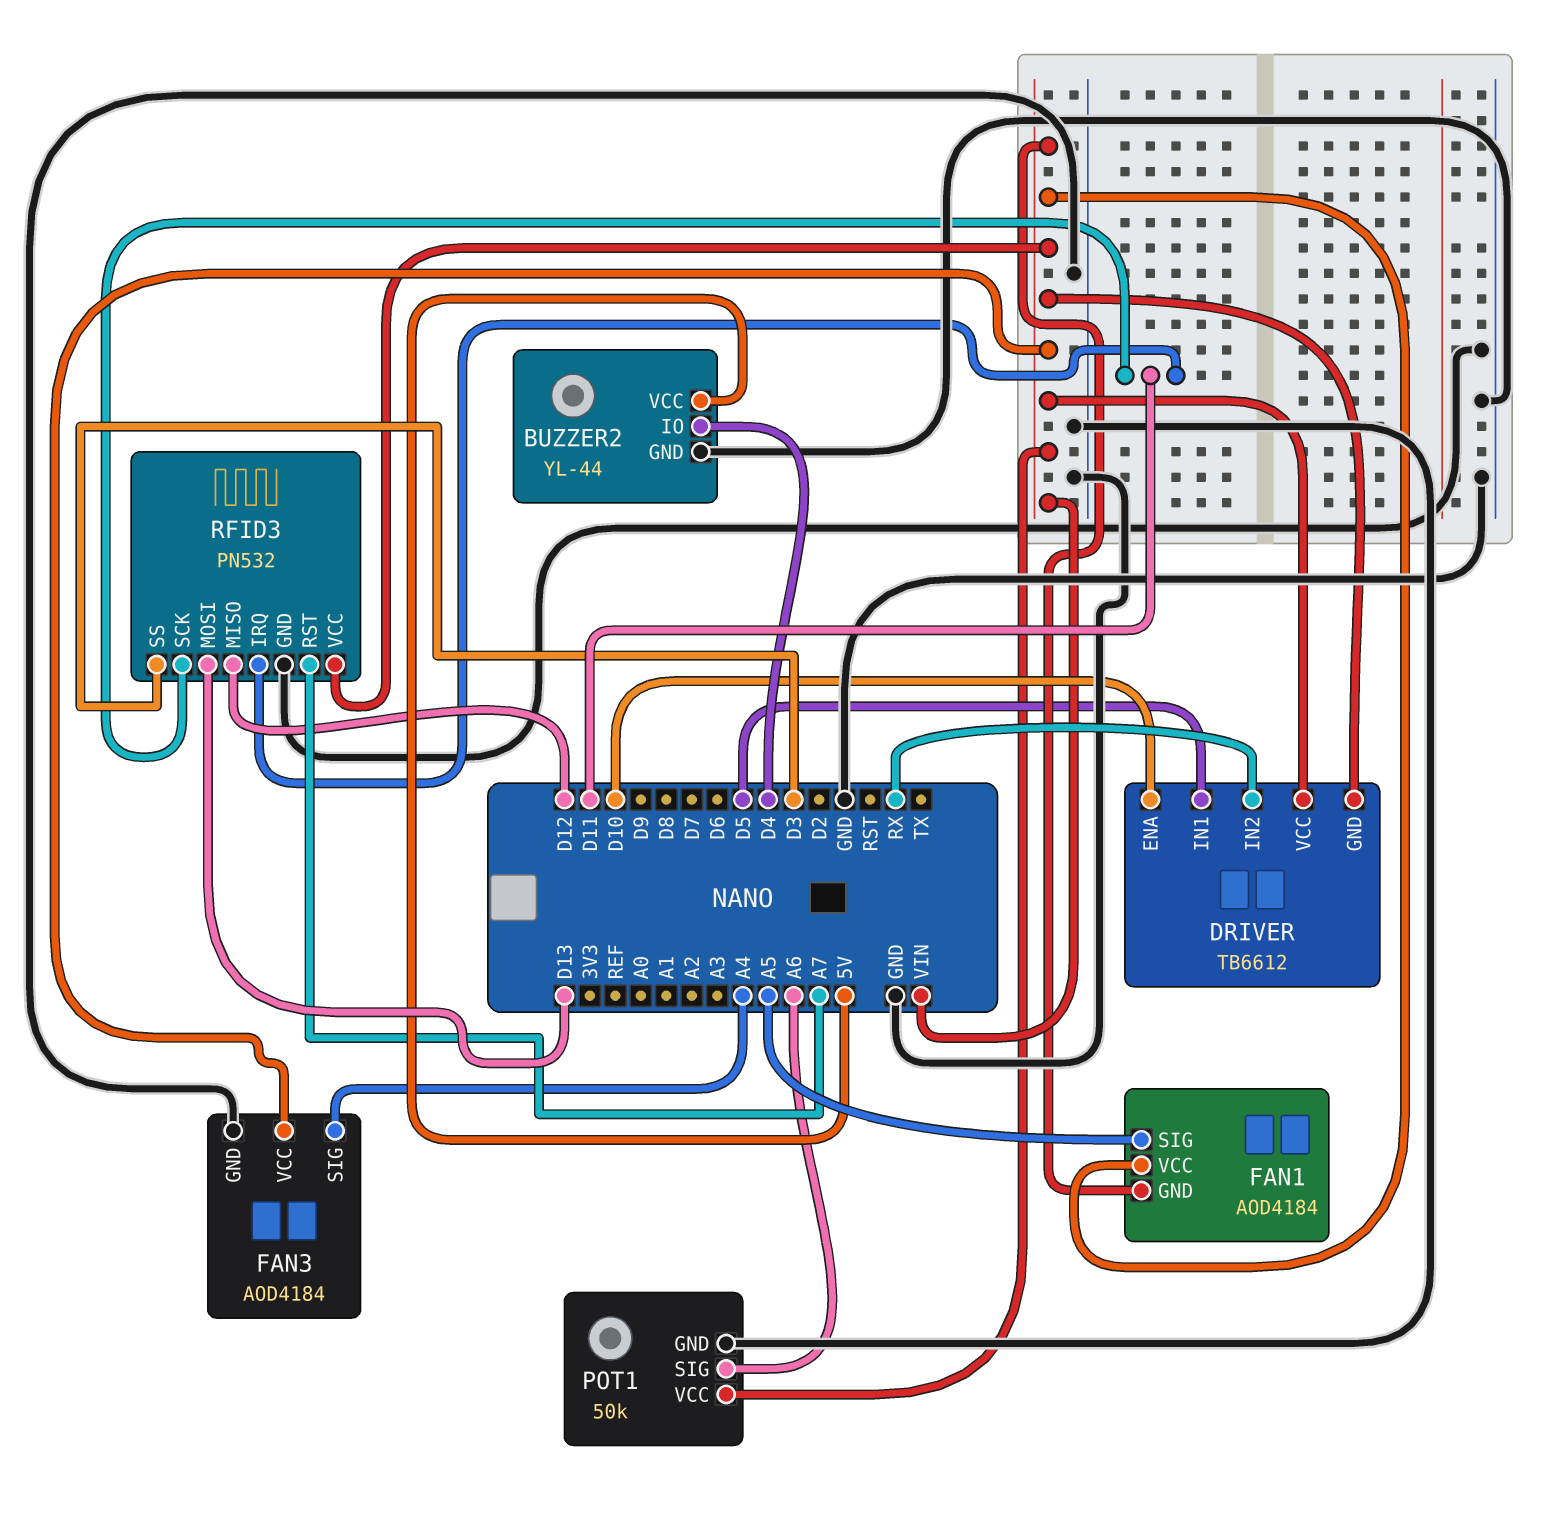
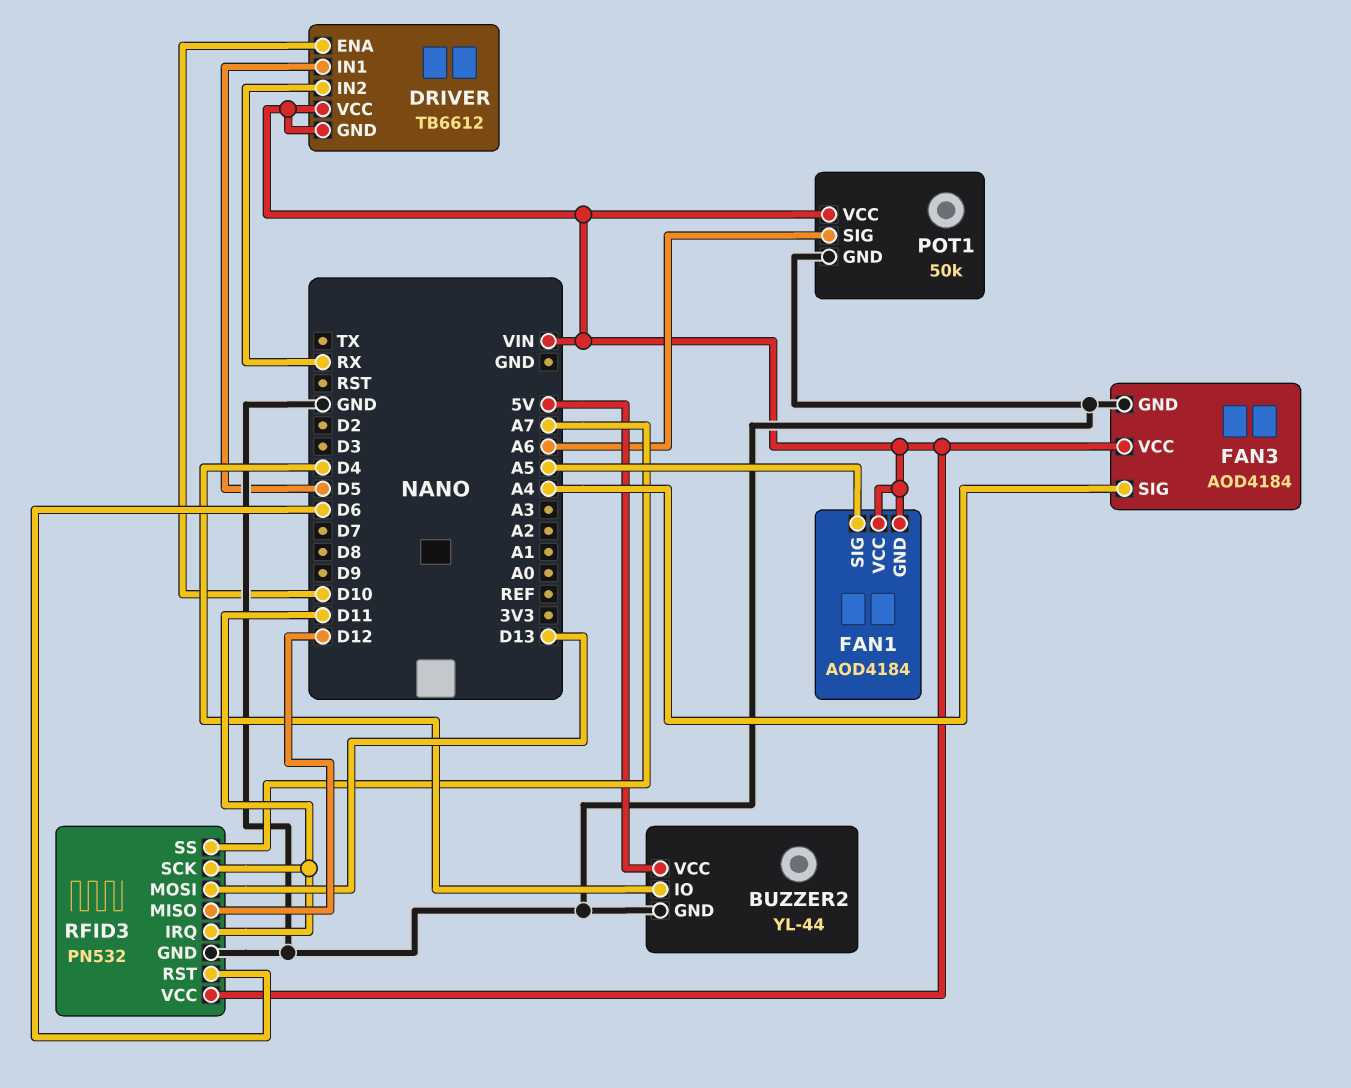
RFID3 pin RST: A7 -> D6
RFID3 pin SS: D3 -> A7

